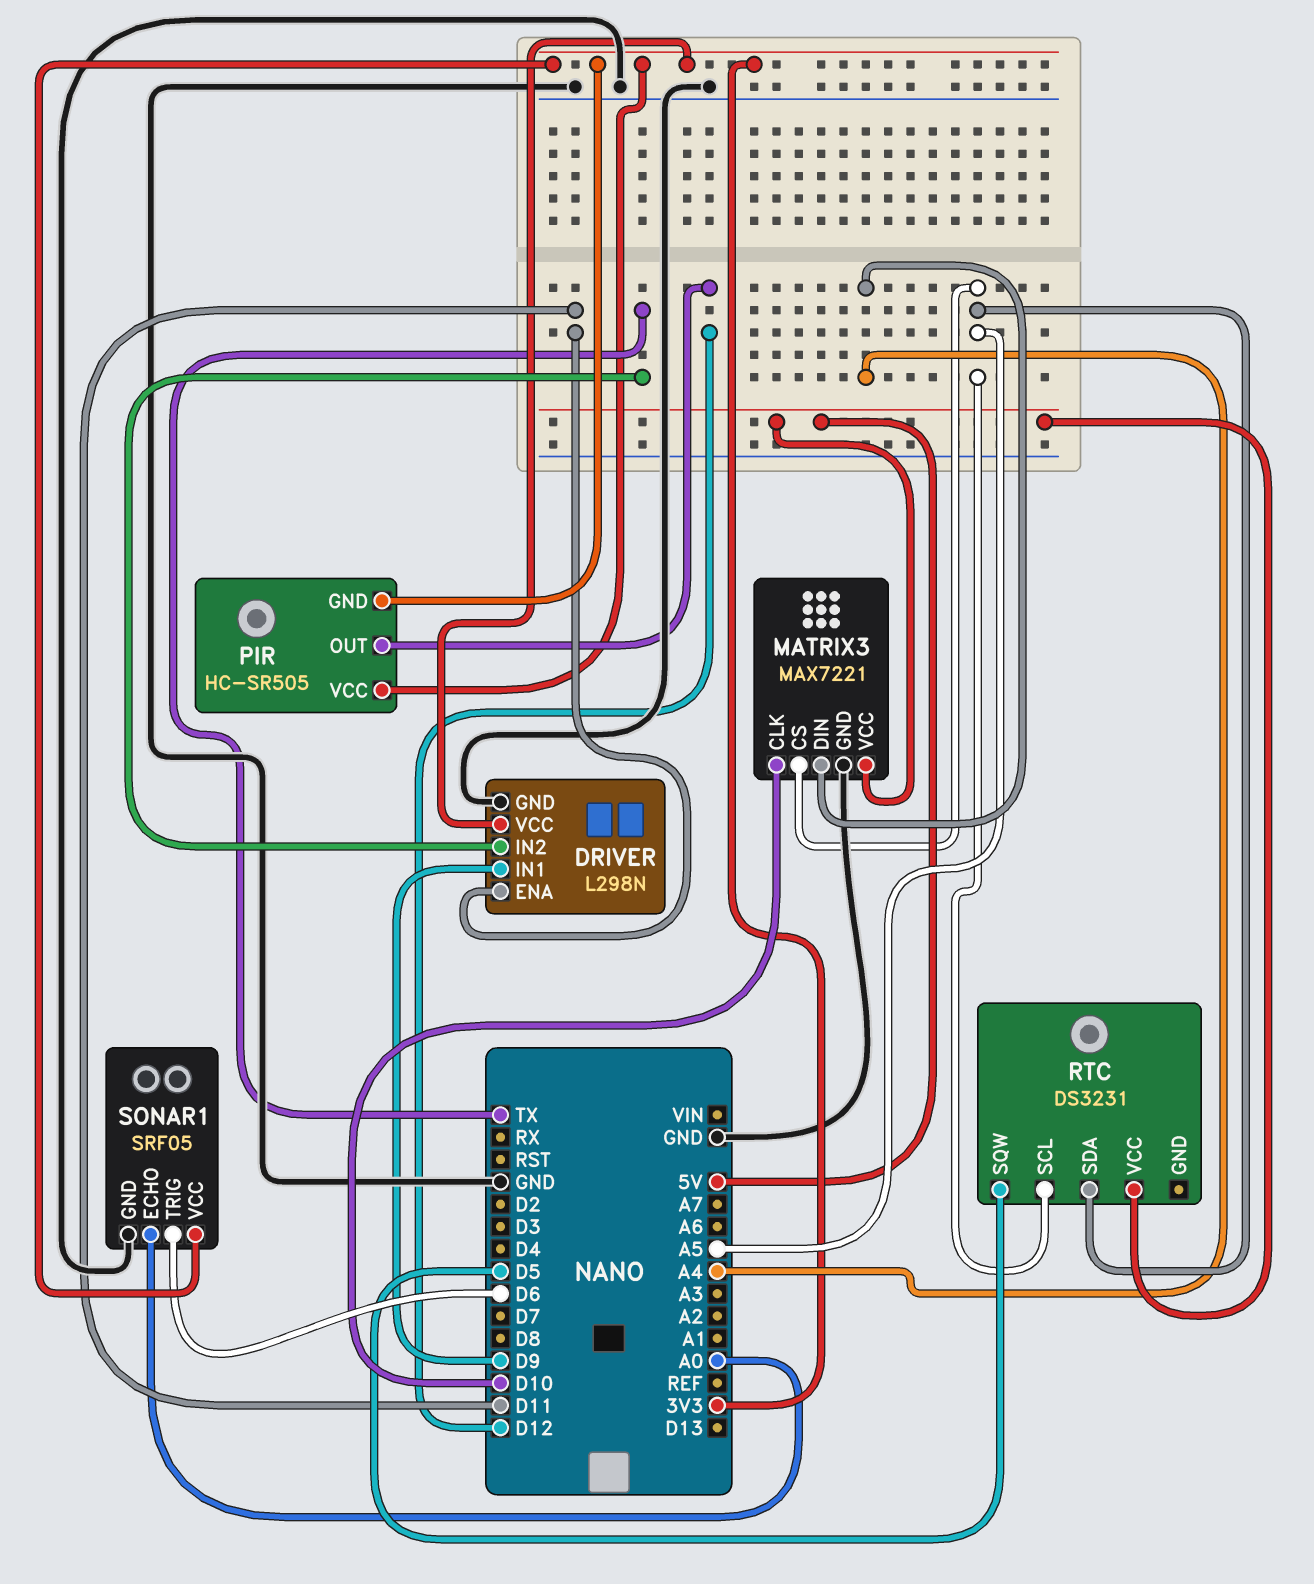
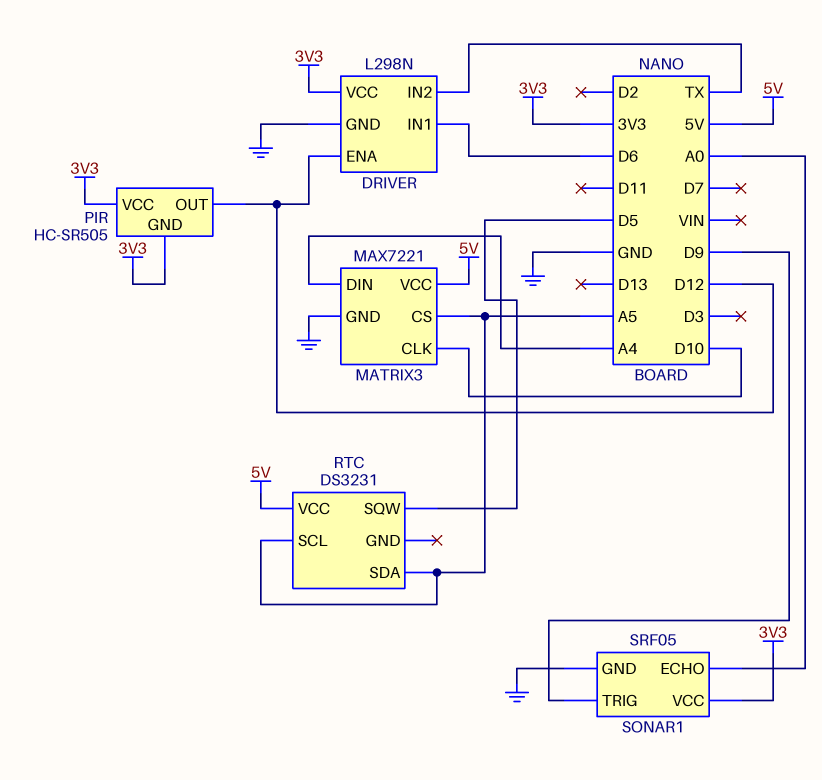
DRIVER pin ENA: D11 -> D12
DRIVER pin IN1: D9 -> D6
SONAR1 pin TRIG: D6 -> D9

